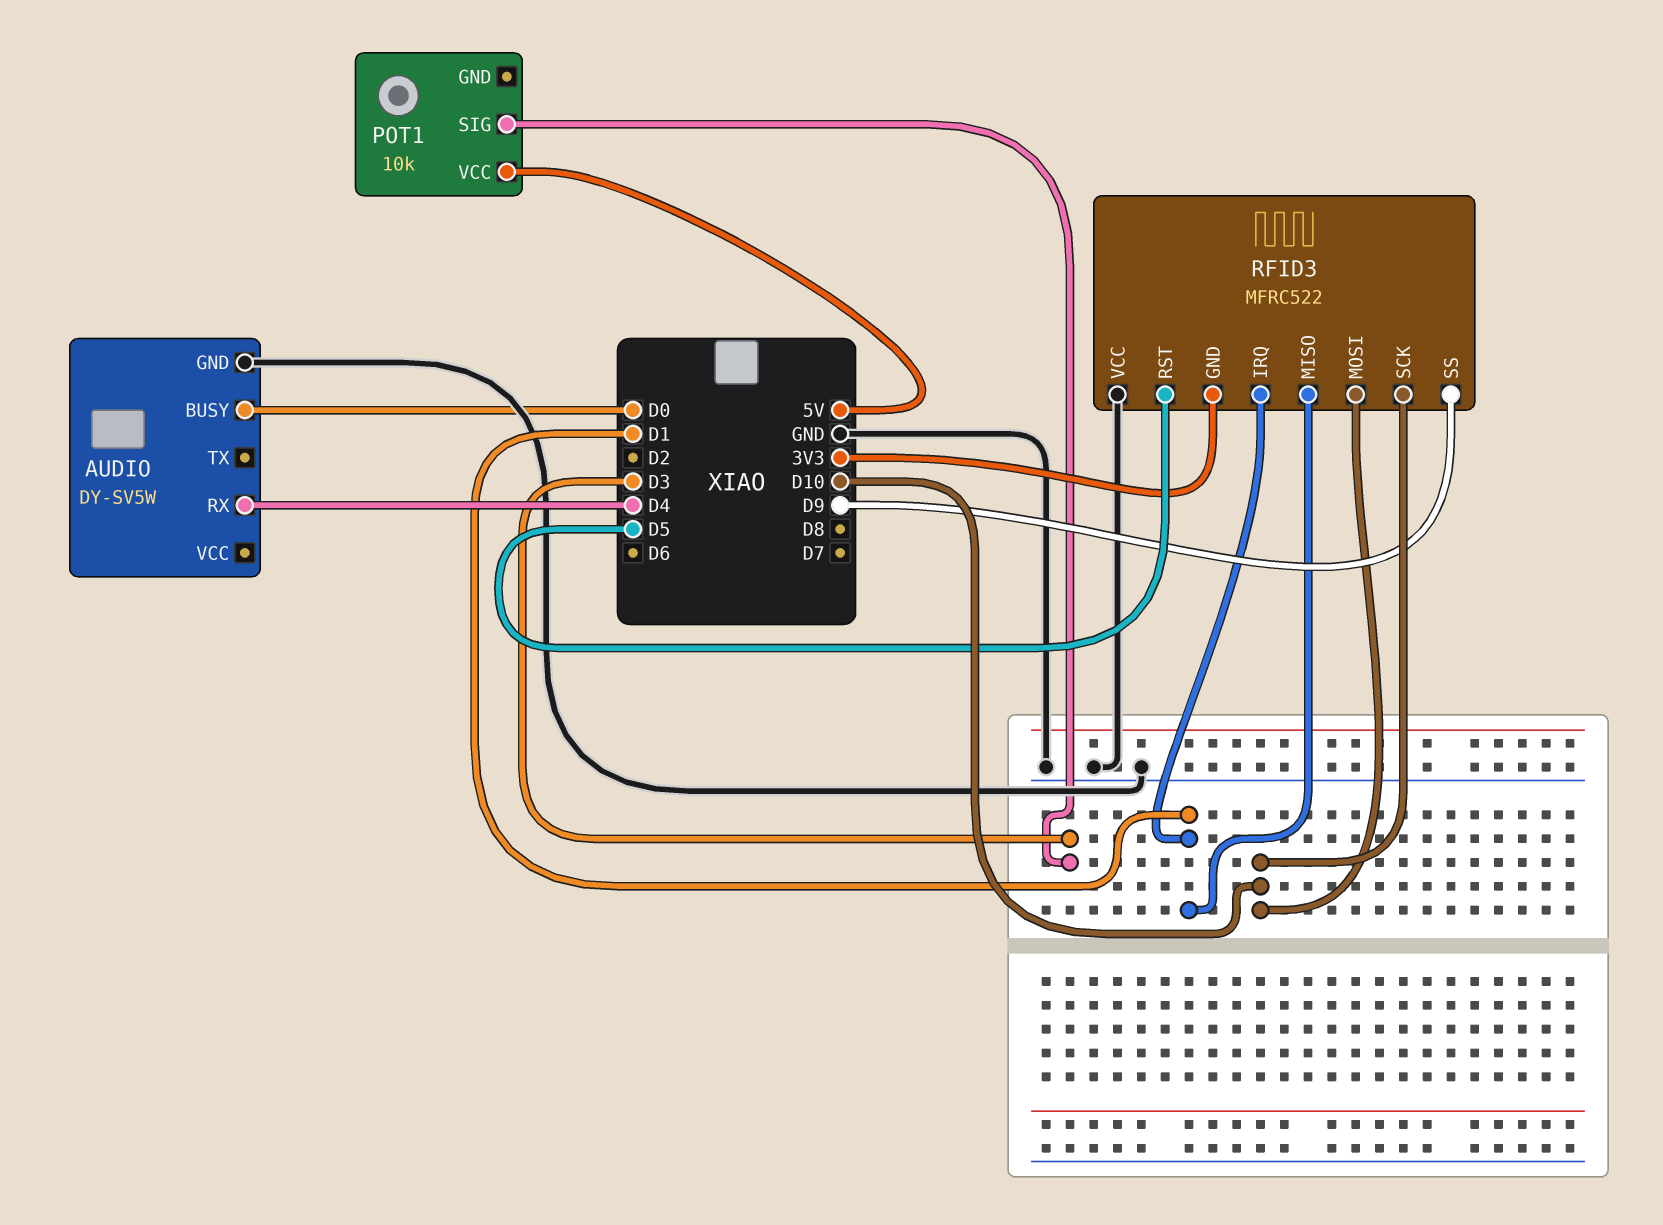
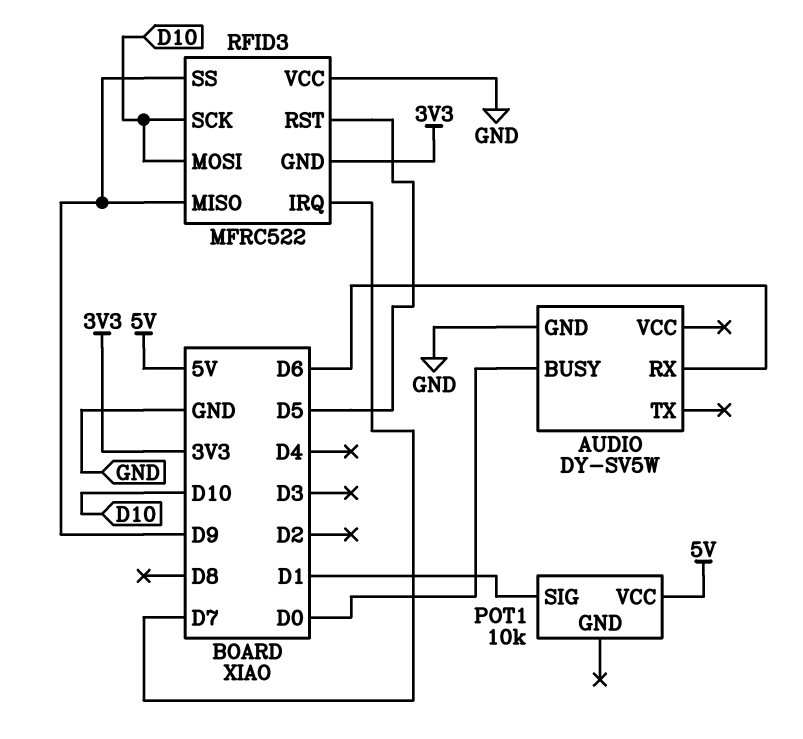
AUDIO pin RX: D4 -> D6
POT1 pin SIG: D3 -> D1
RFID3 pin IRQ: D1 -> D7
RFID3 pin MISO: D1 -> D9

